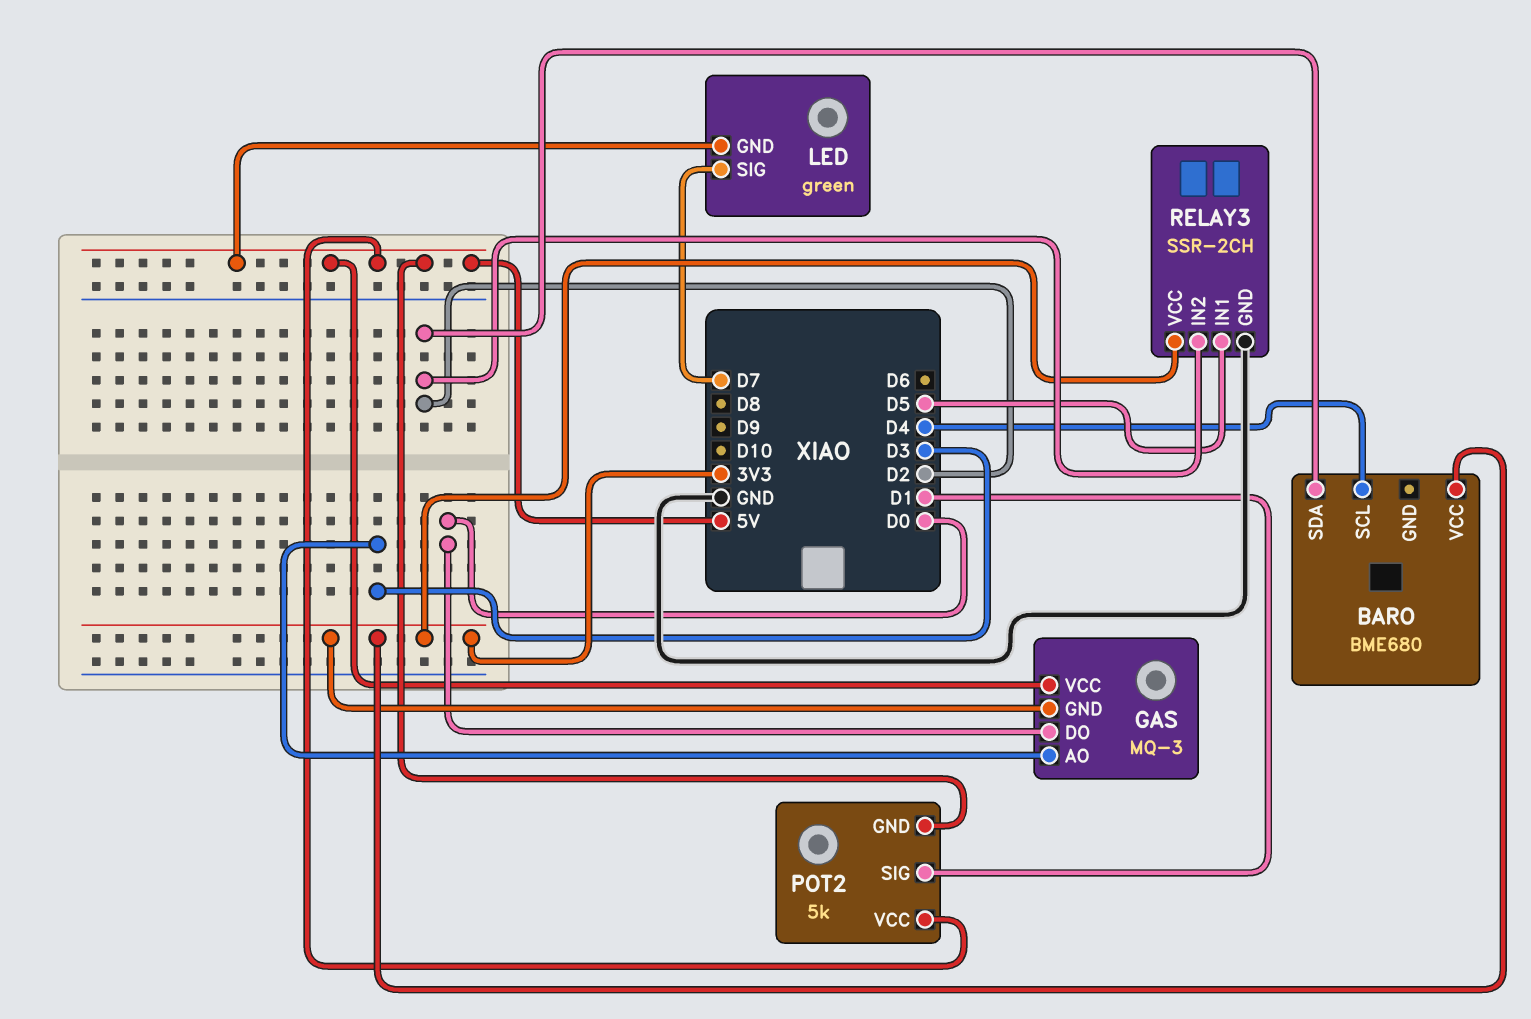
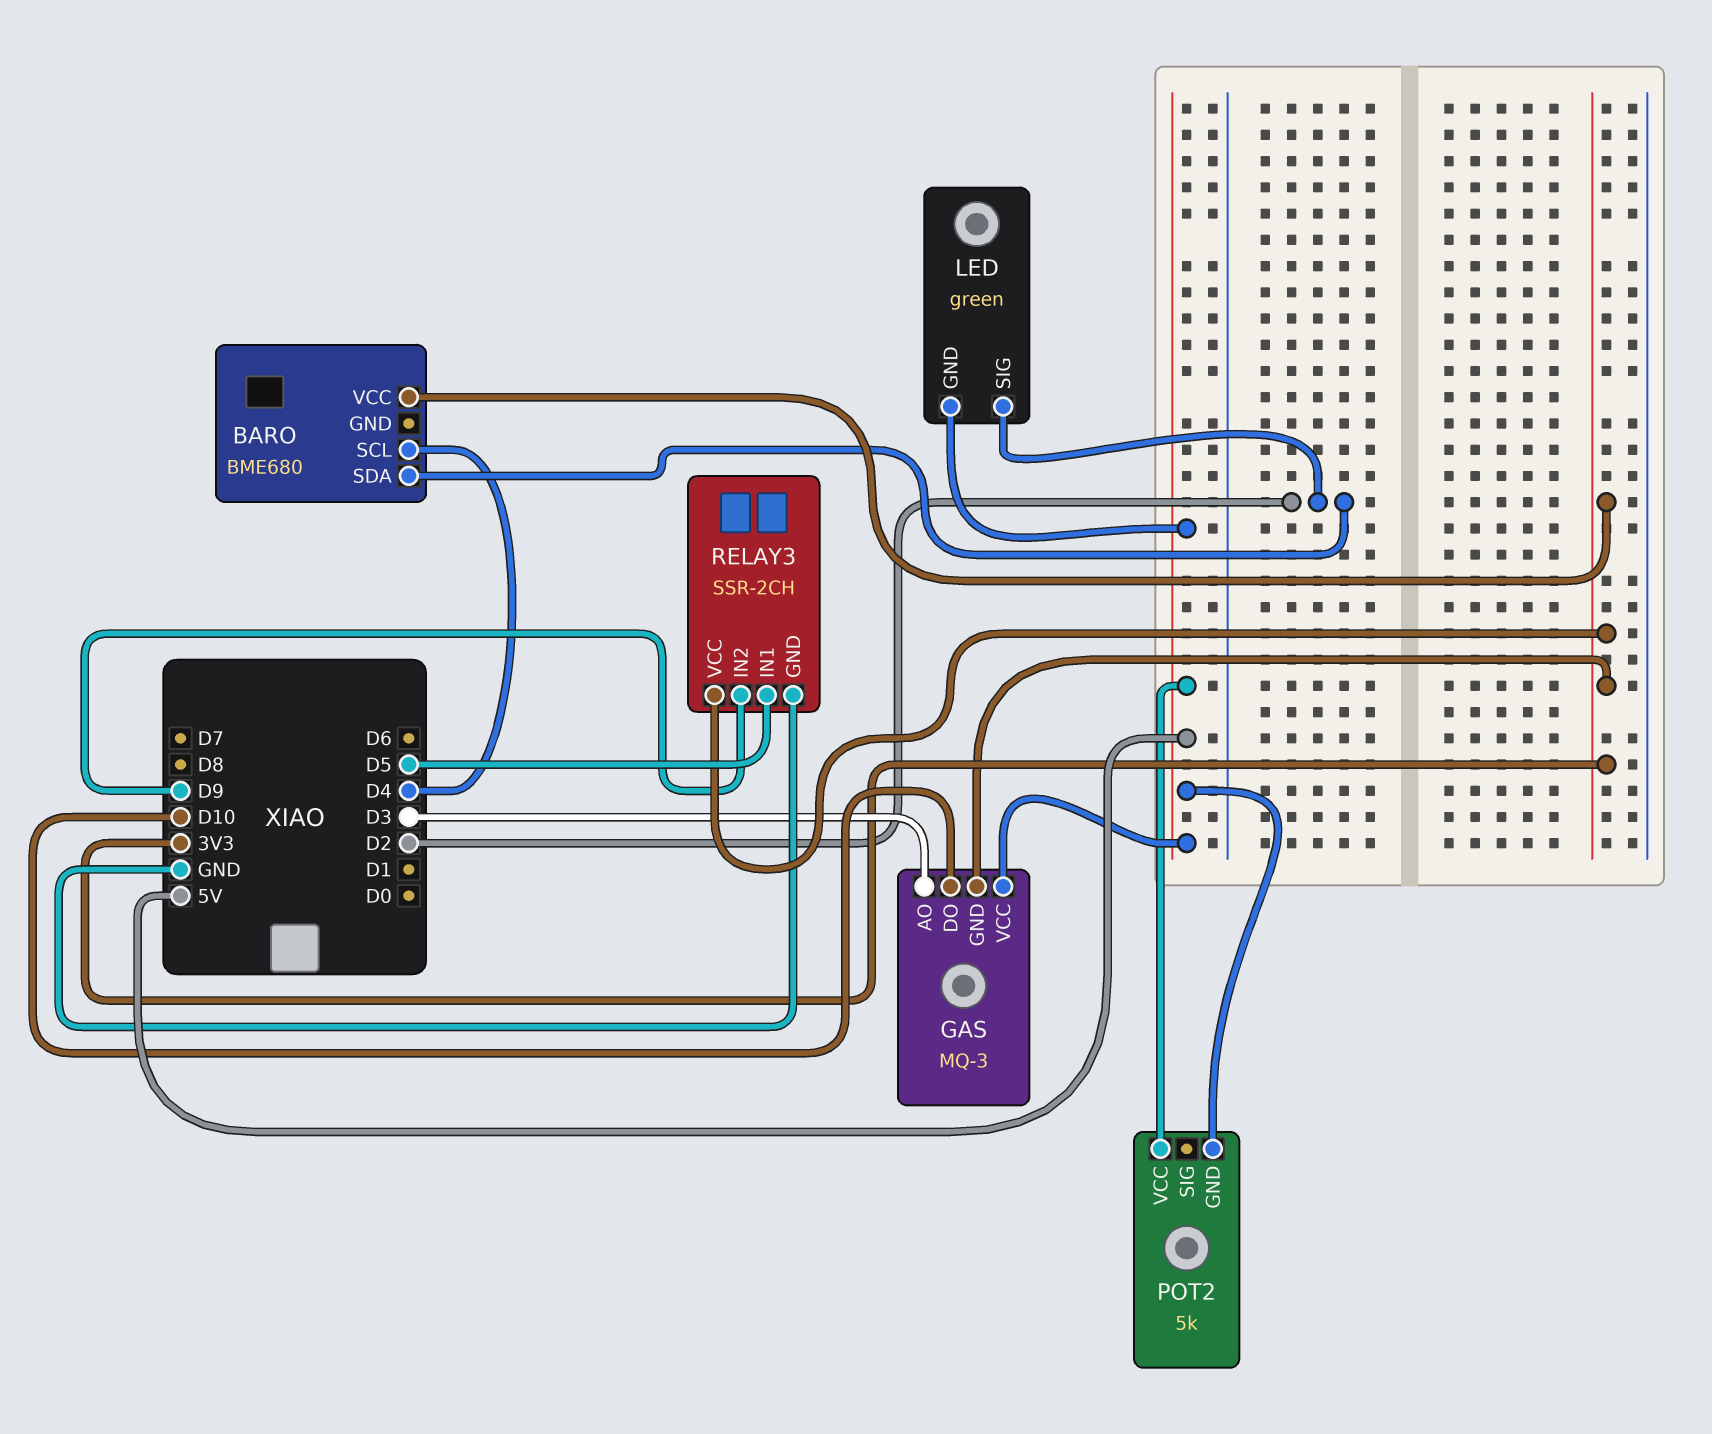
GAS pin DO: D0 -> D10
LED pin SIG: D7 -> D2
POT2 pin SIG: D1 -> none
RELAY3 pin IN2: D2 -> D9

